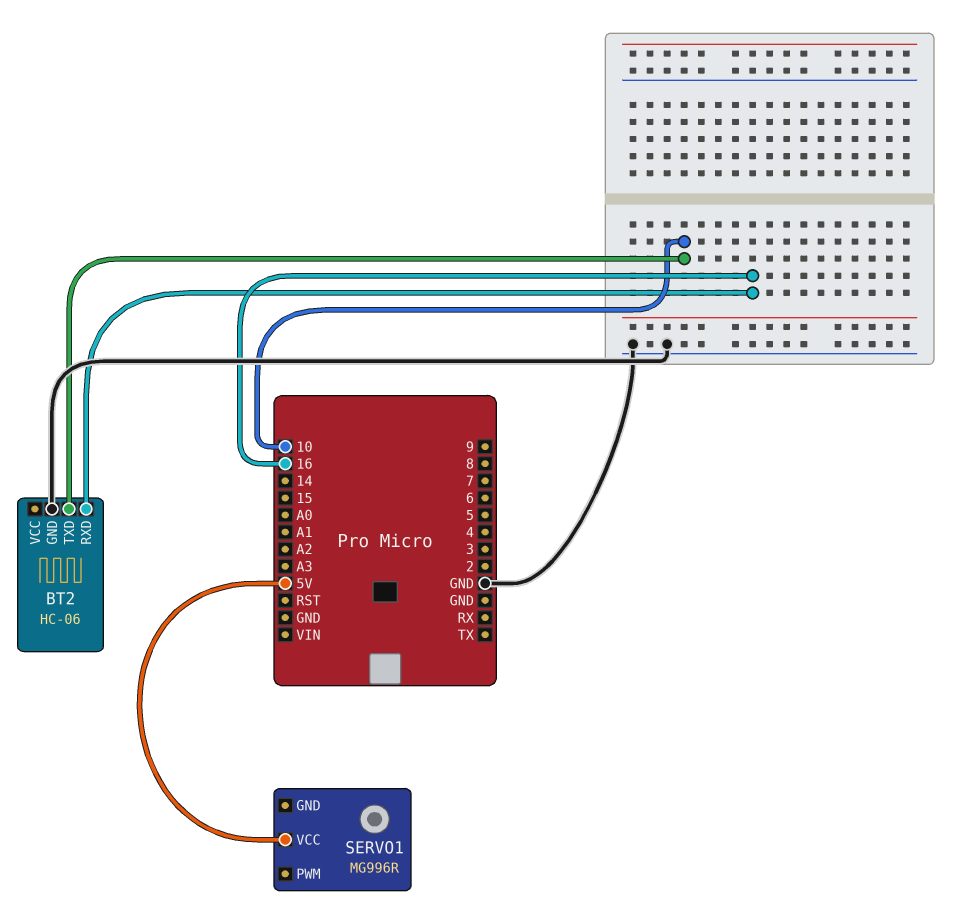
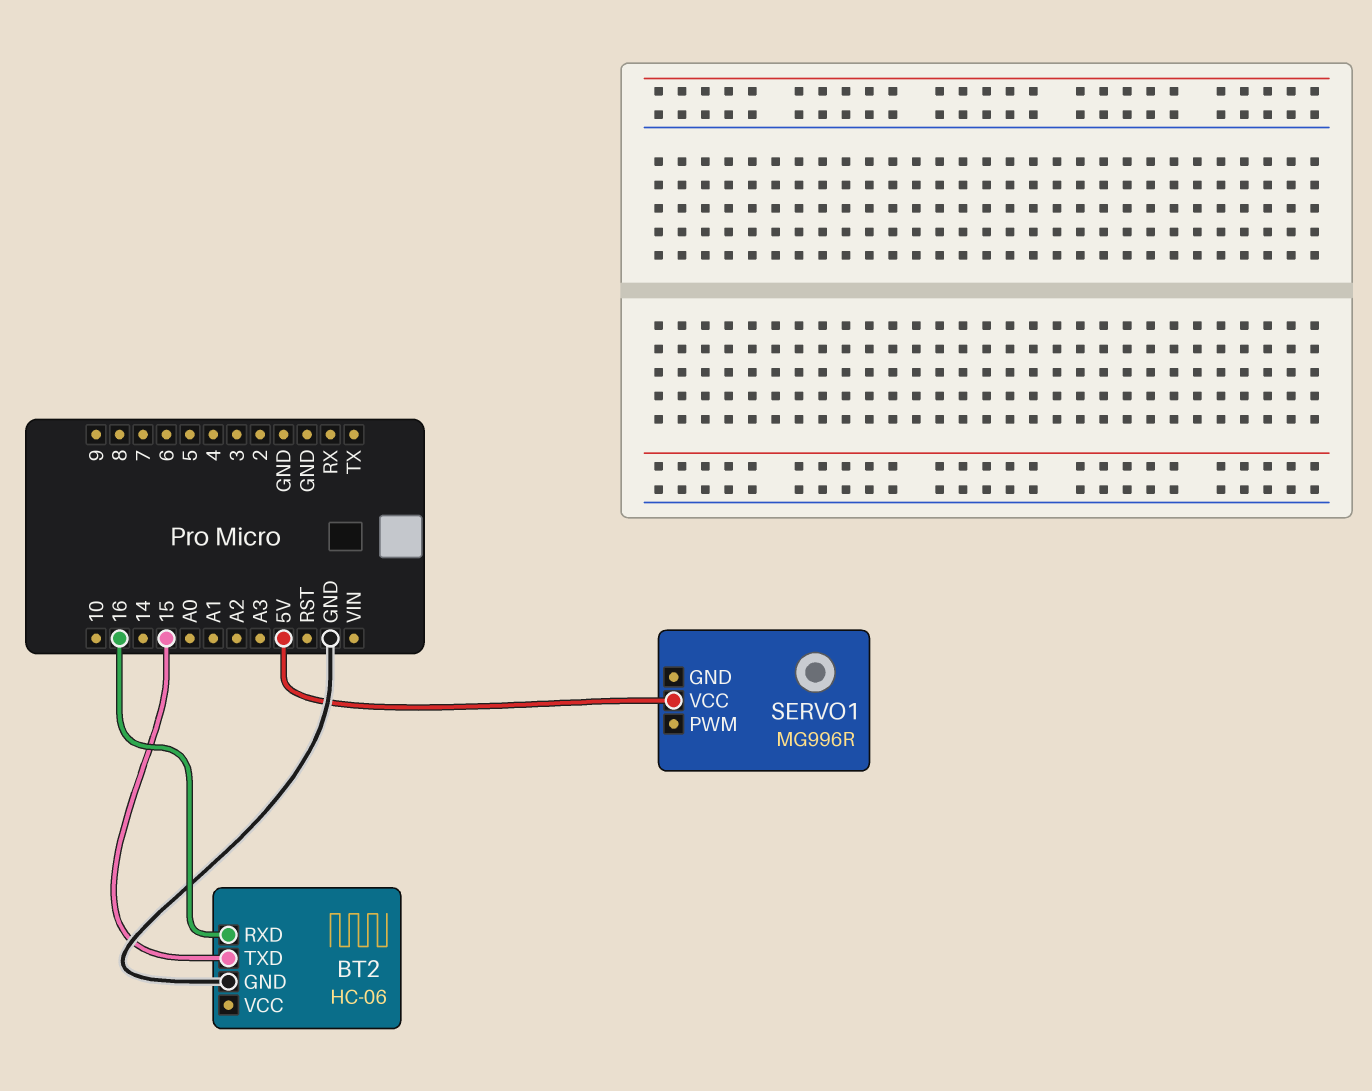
BT2 pin TXD: 10 -> 15

